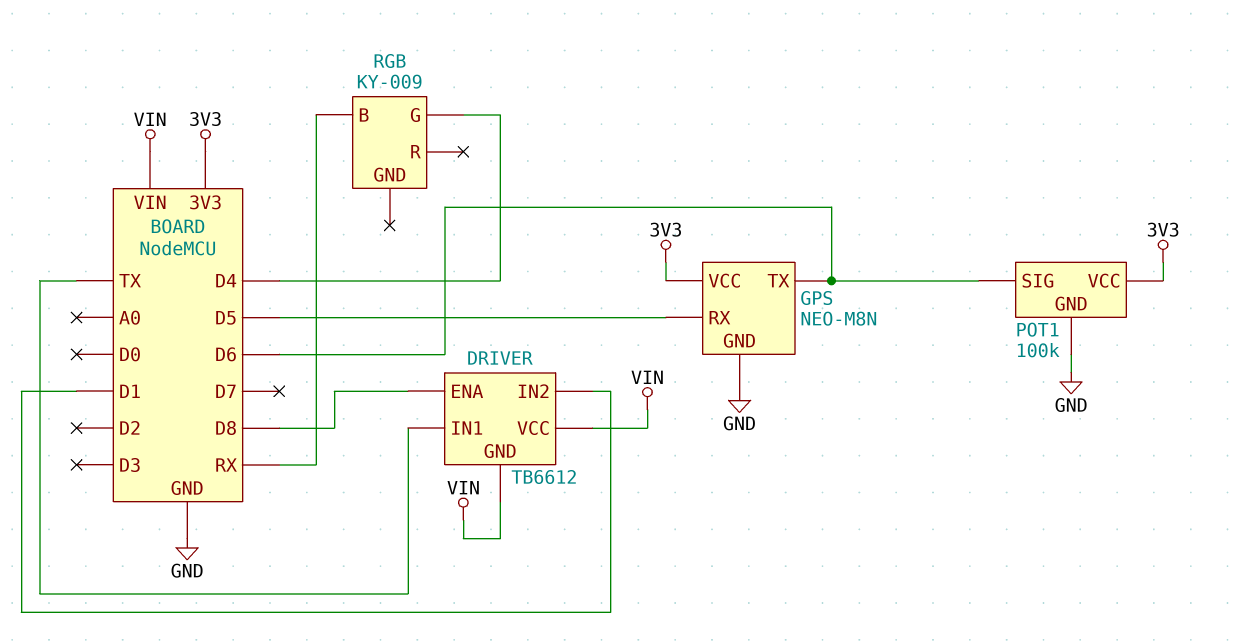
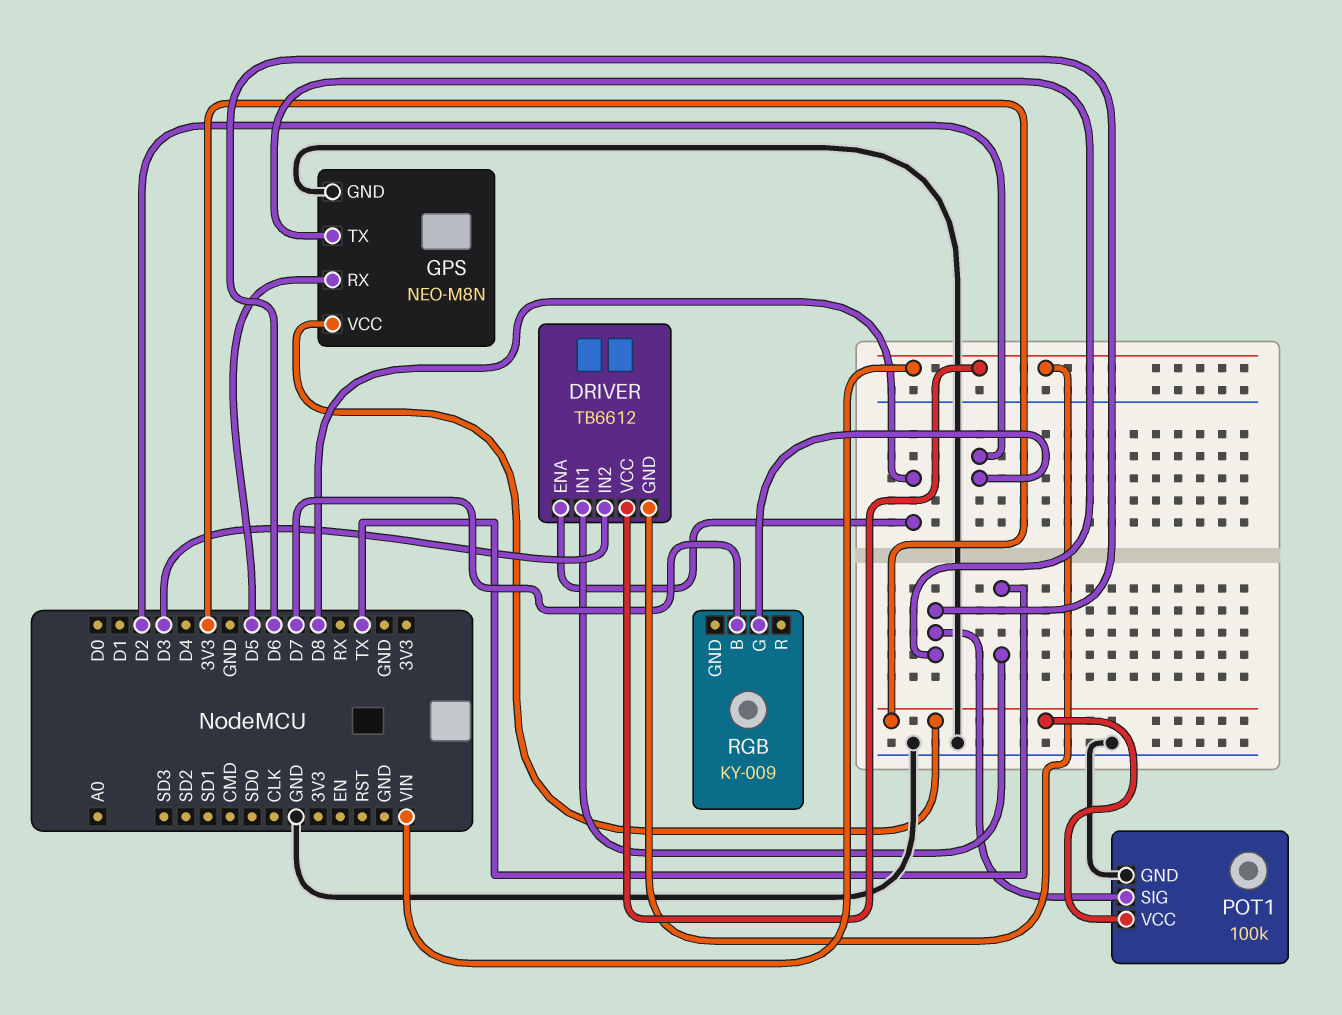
DRIVER pin IN2: D1 -> D3
RGB pin B: RX -> D7
RGB pin G: D4 -> D2

